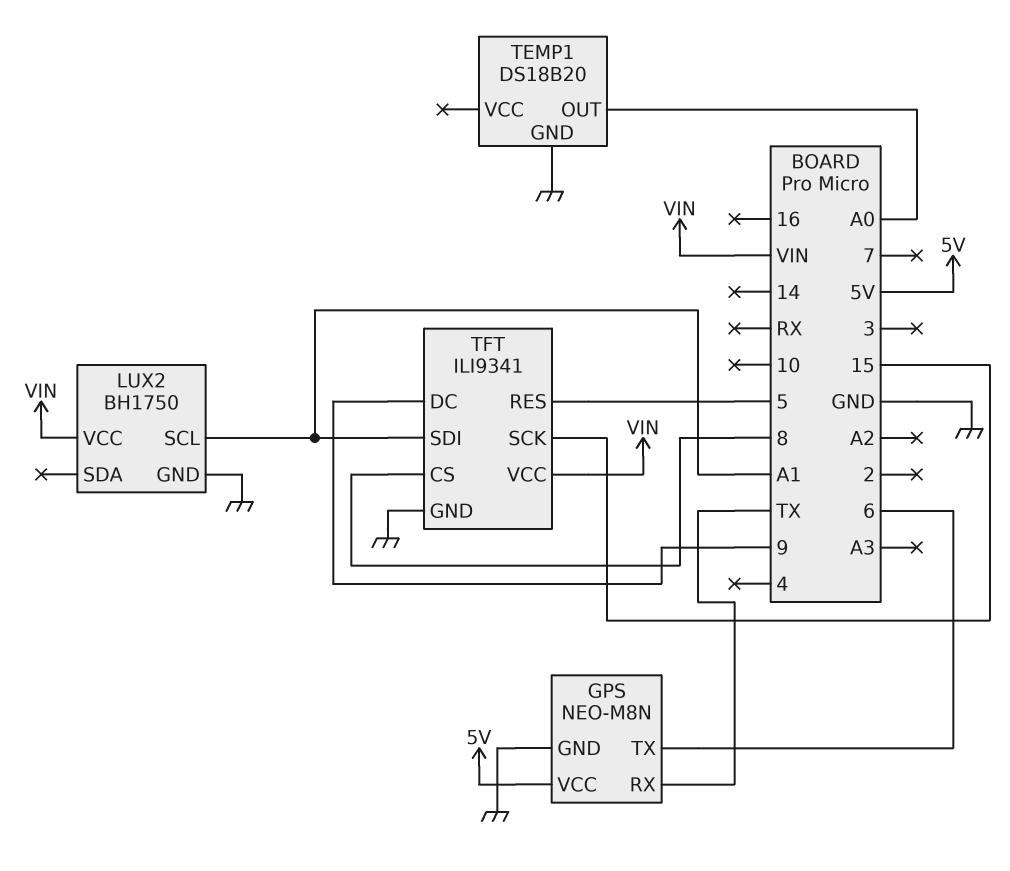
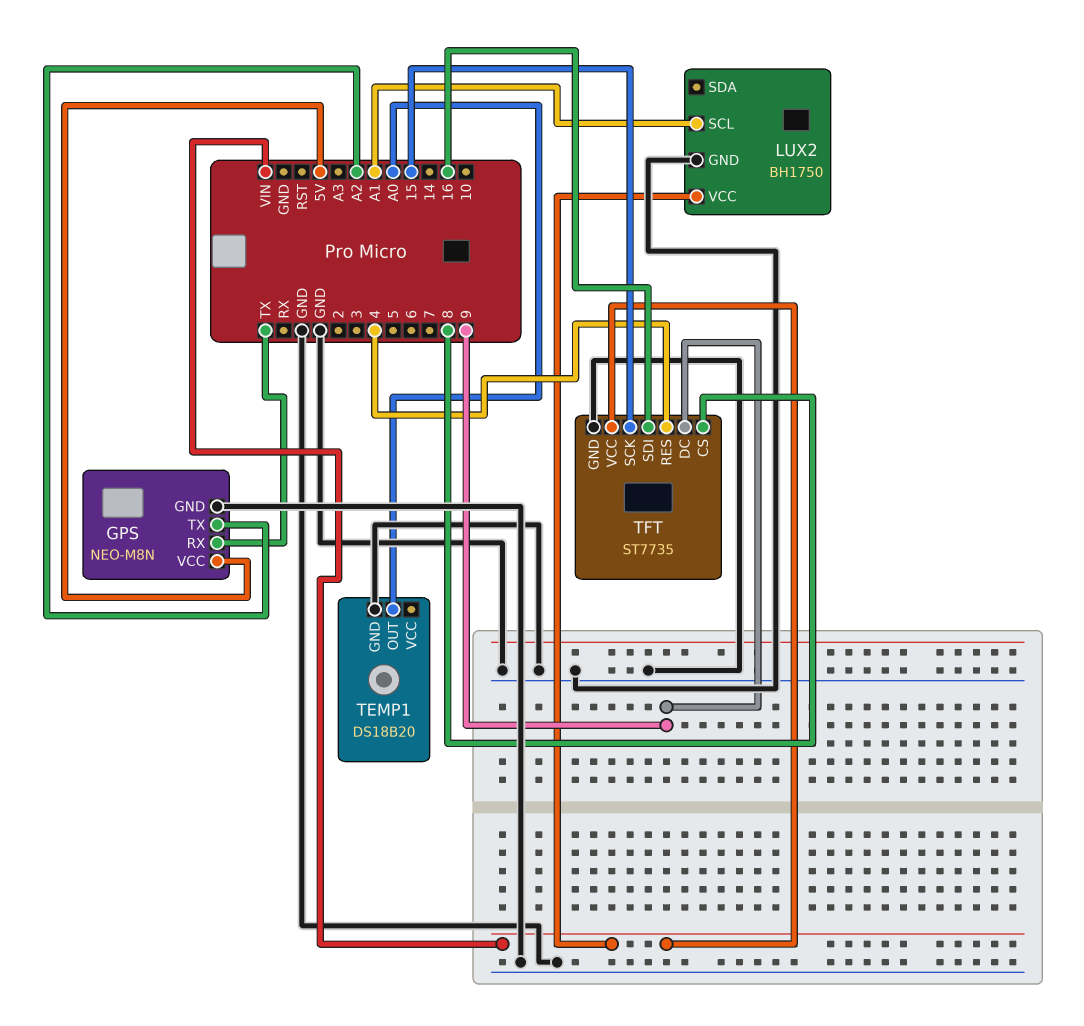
GPS pin TX: 6 -> A2
TFT: ILI9341 -> ST7735
TFT pin RES: 5 -> 4
TFT pin SDI: A1 -> 16

